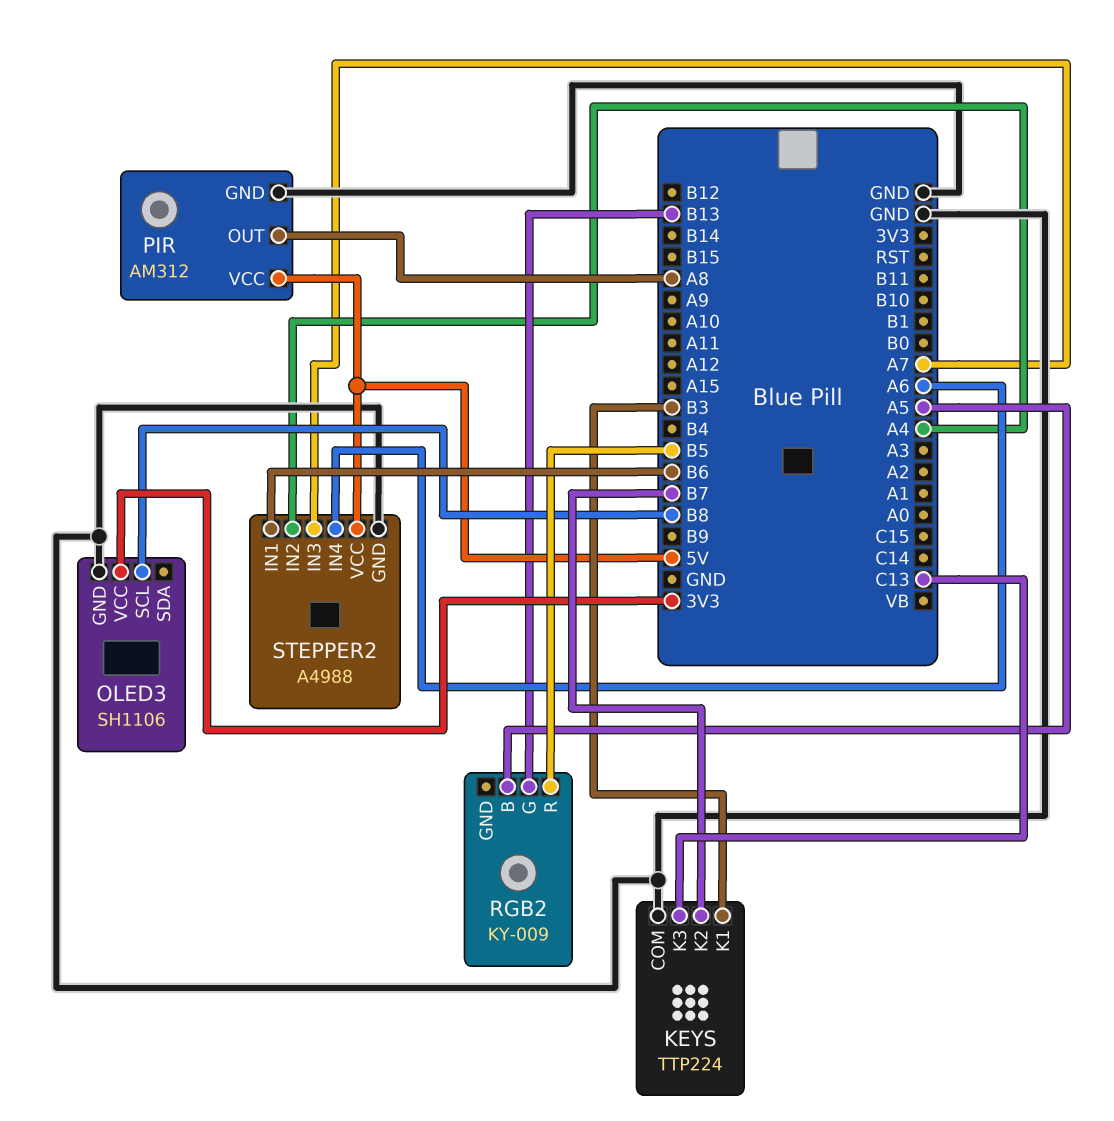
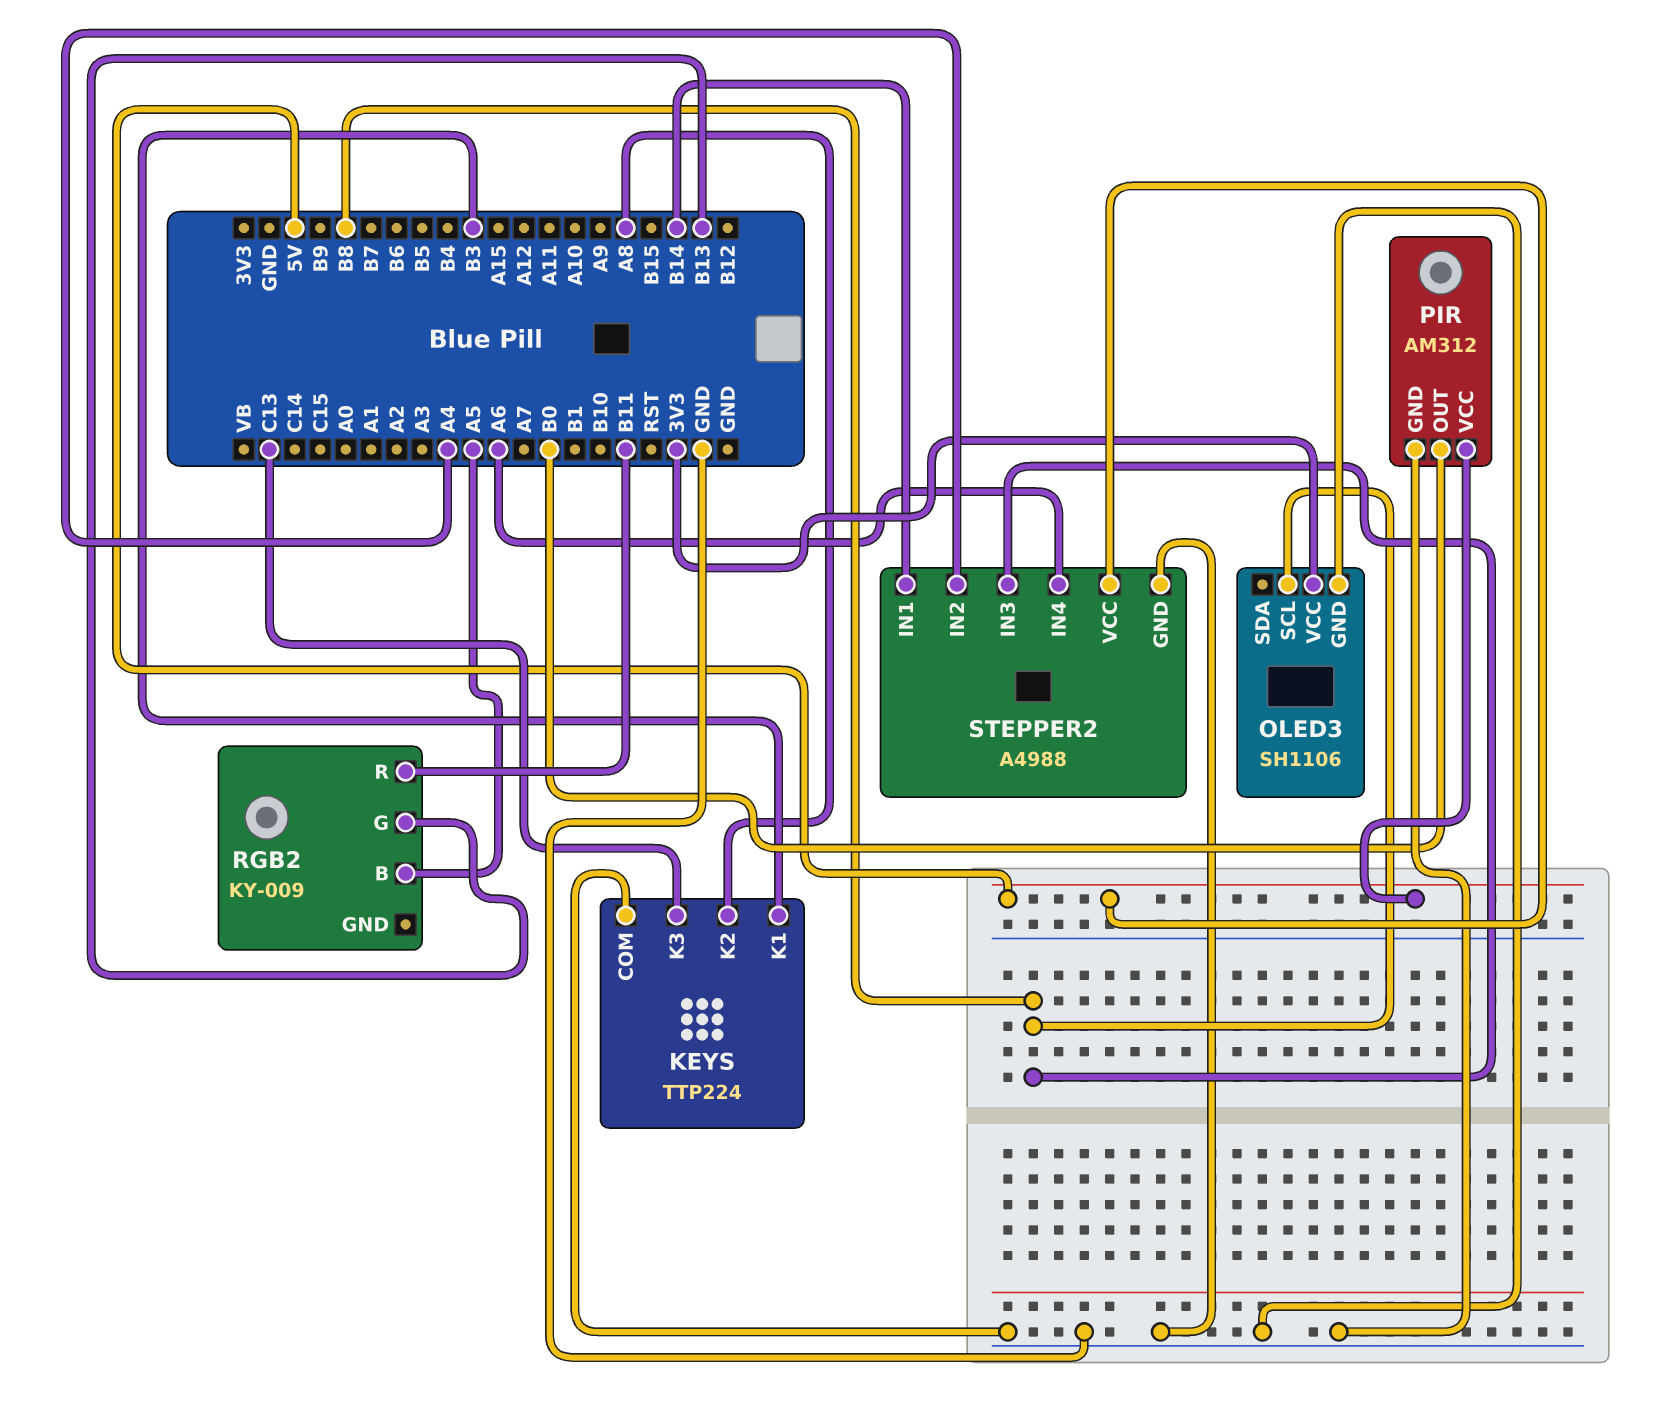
KEYS pin K2: B7 -> A8
PIR pin OUT: A8 -> B0
RGB2 pin R: B5 -> B11
STEPPER2 pin IN1: B6 -> B14
STEPPER2 pin IN3: A7 -> B8

